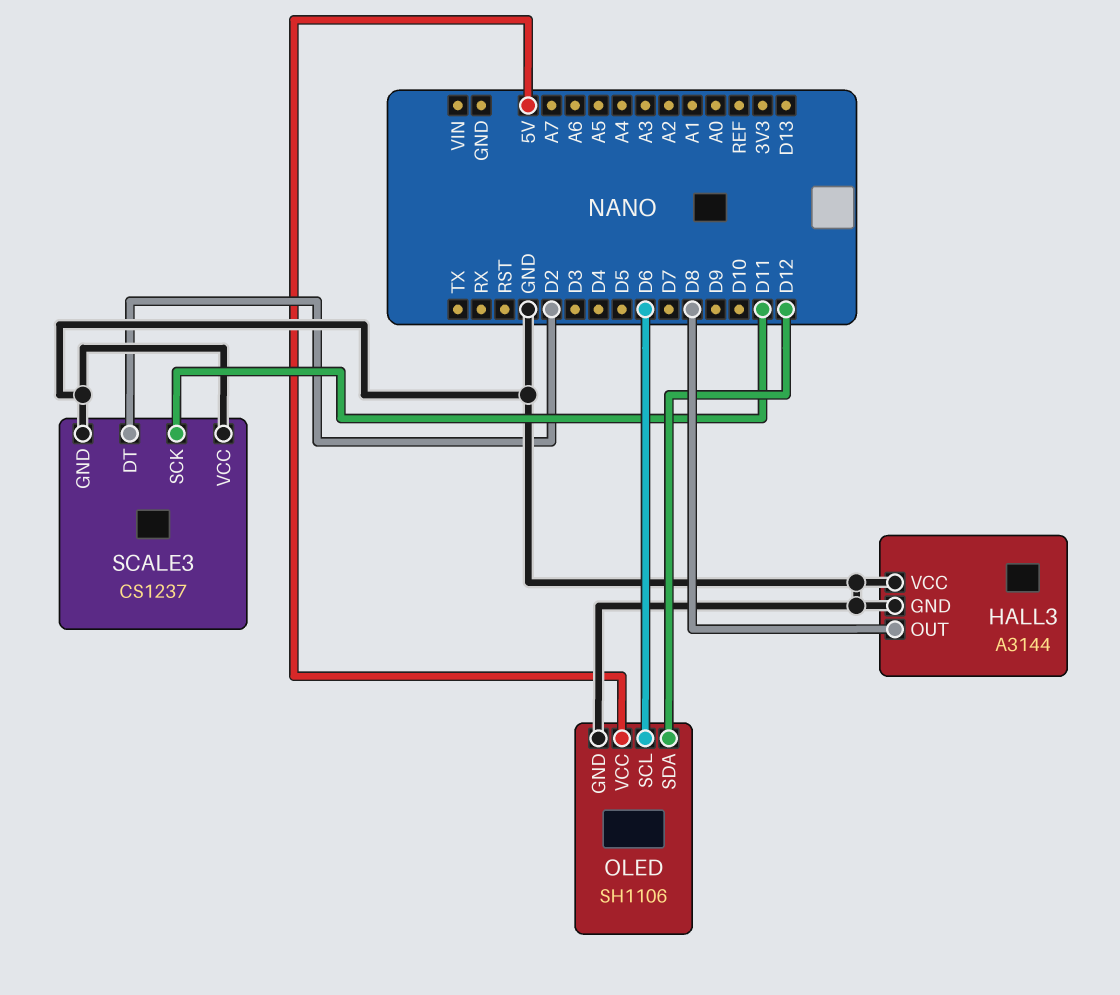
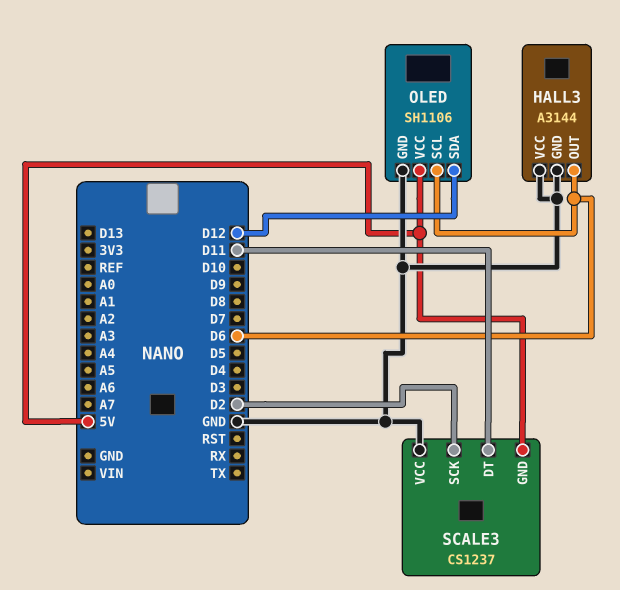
HALL3 pin OUT: D8 -> D6
SCALE3 pin DT: D2 -> D11
SCALE3 pin GND: GND -> 5V
SCALE3 pin SCK: D11 -> D2

